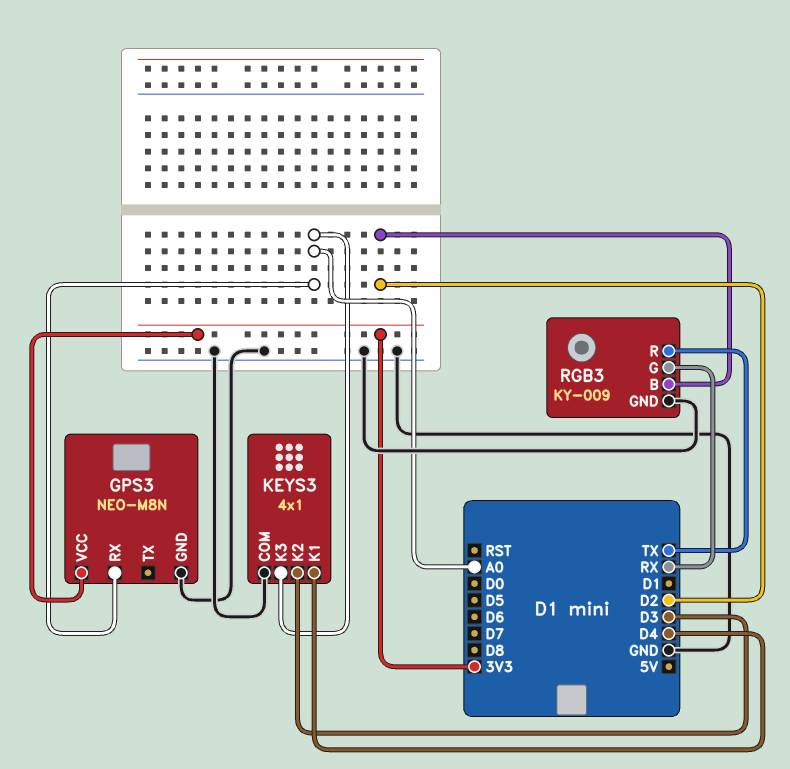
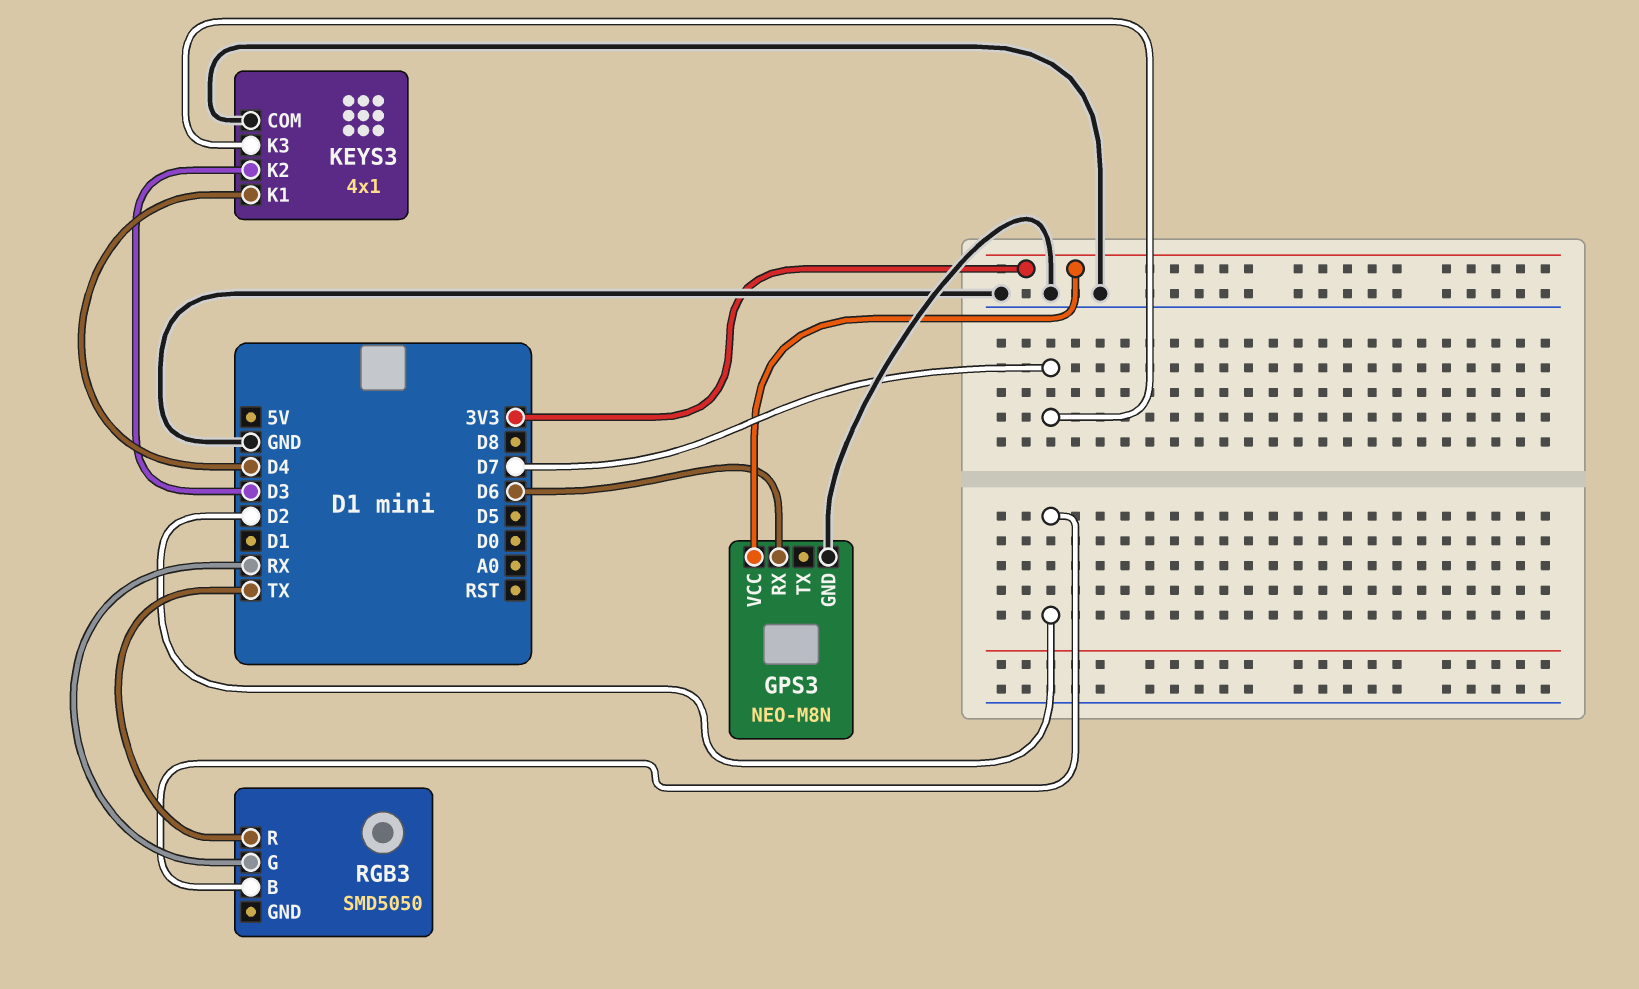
GPS3 pin RX: A0 -> D6
KEYS3 pin K3: A0 -> D7
RGB3: KY-009 -> SMD5050
RGB3 pin GND: GND -> none

